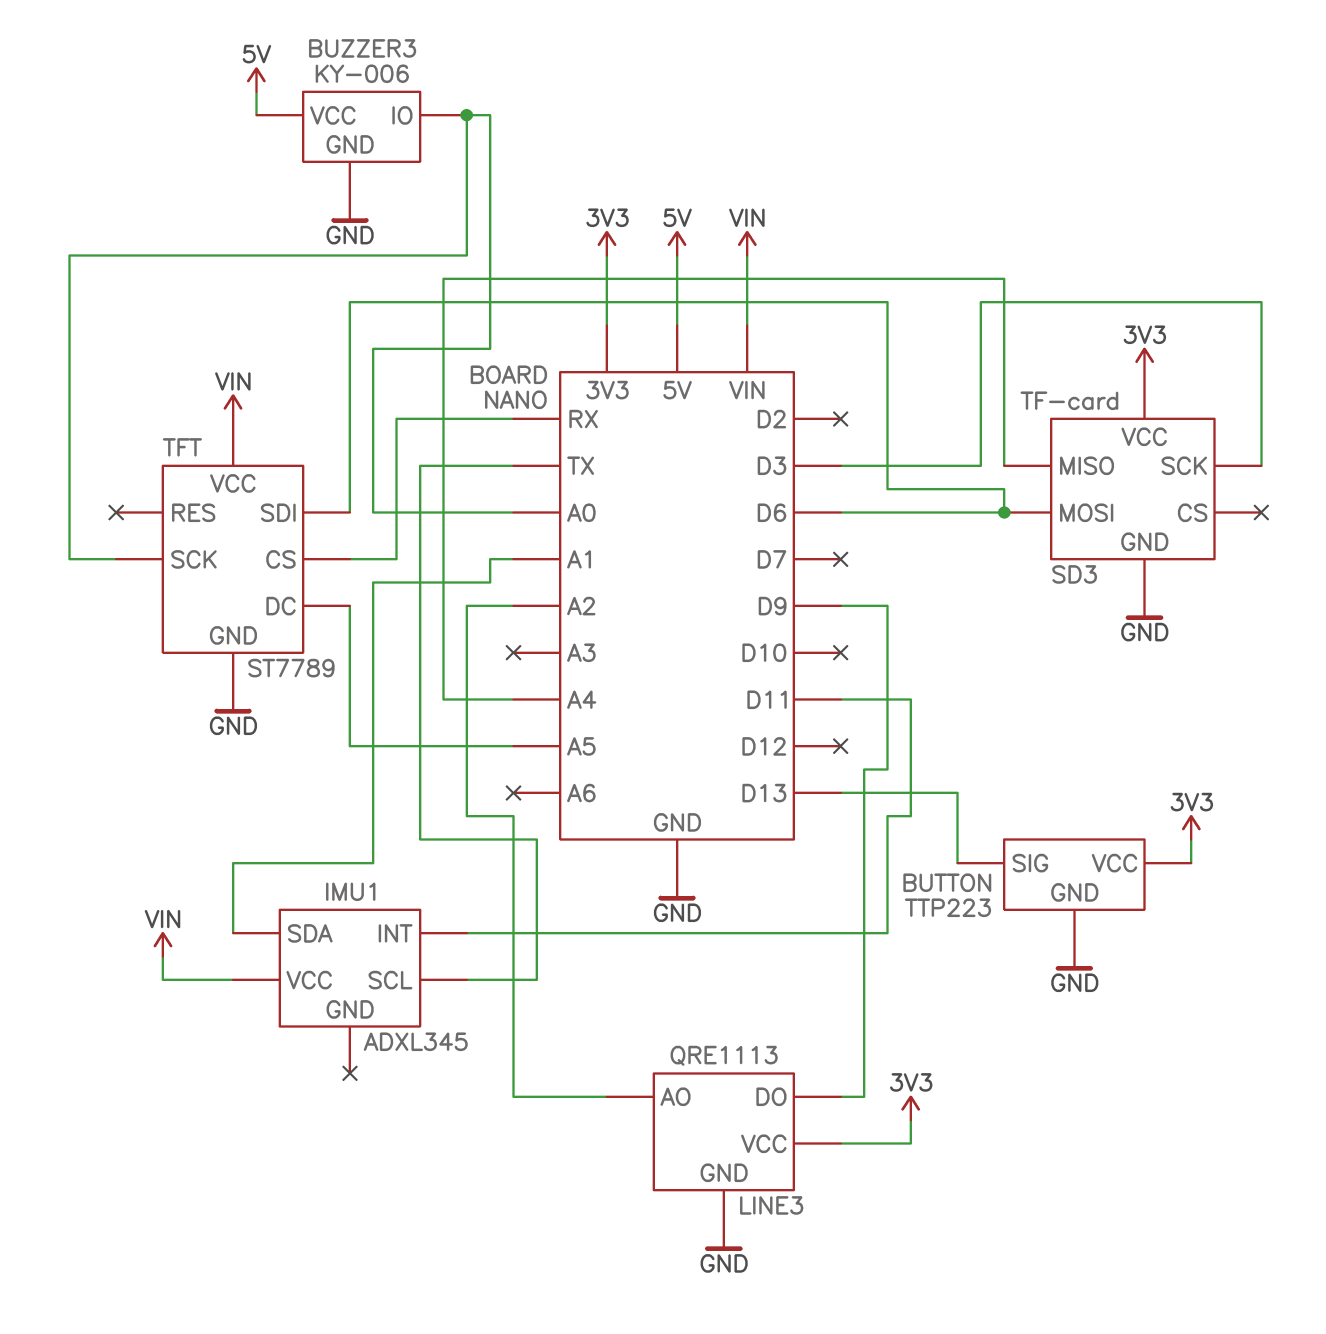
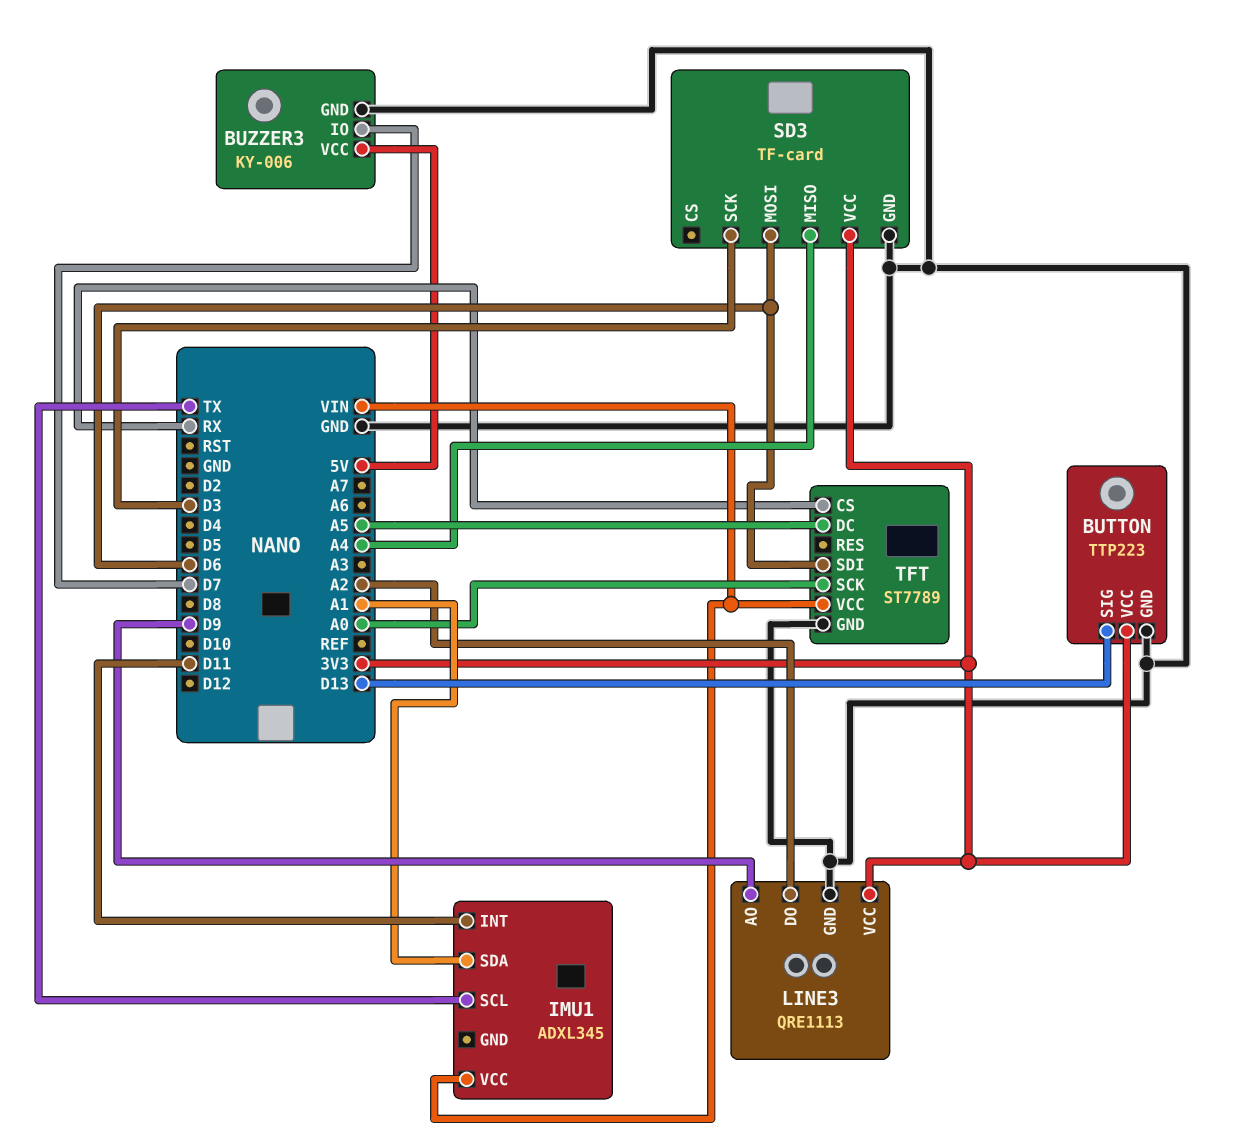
BUZZER3 pin IO: A0 -> D7
LINE3 pin AO: A2 -> D9
LINE3 pin DO: D9 -> A2

